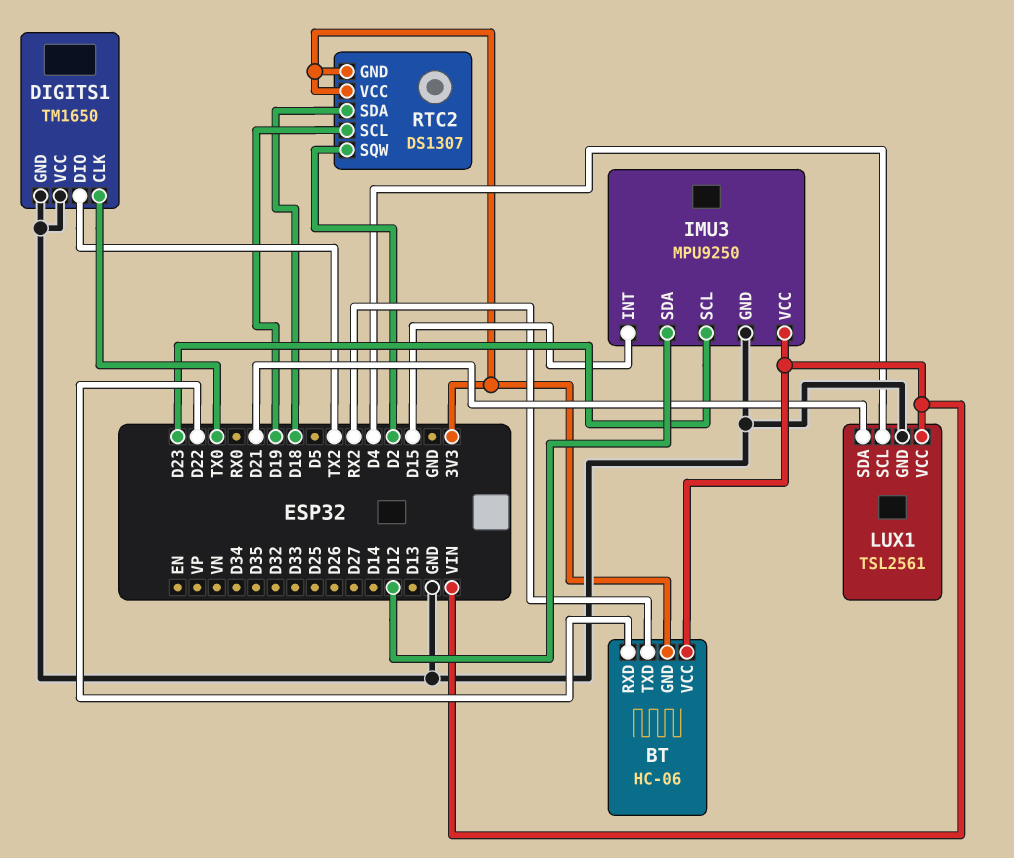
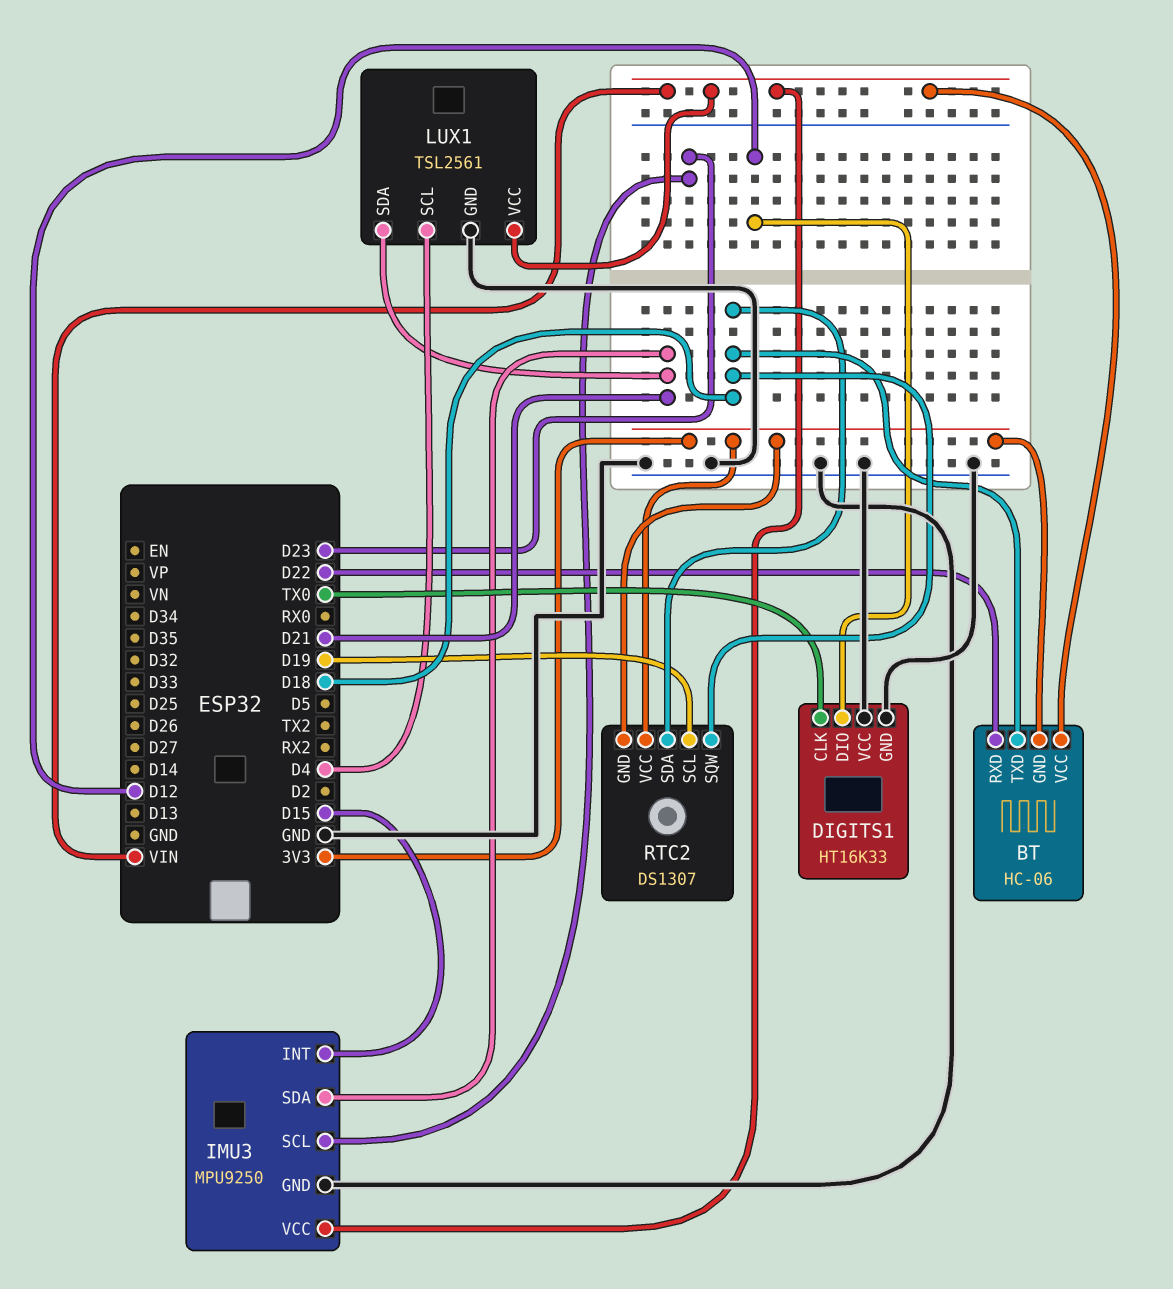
BT pin TXD: RX2 -> D18
DIGITS1: TM1650 -> HT16K33
DIGITS1 pin DIO: TX2 -> D12
IMU3 pin SDA: D12 -> D21
RTC2 pin SQW: D2 -> D18

